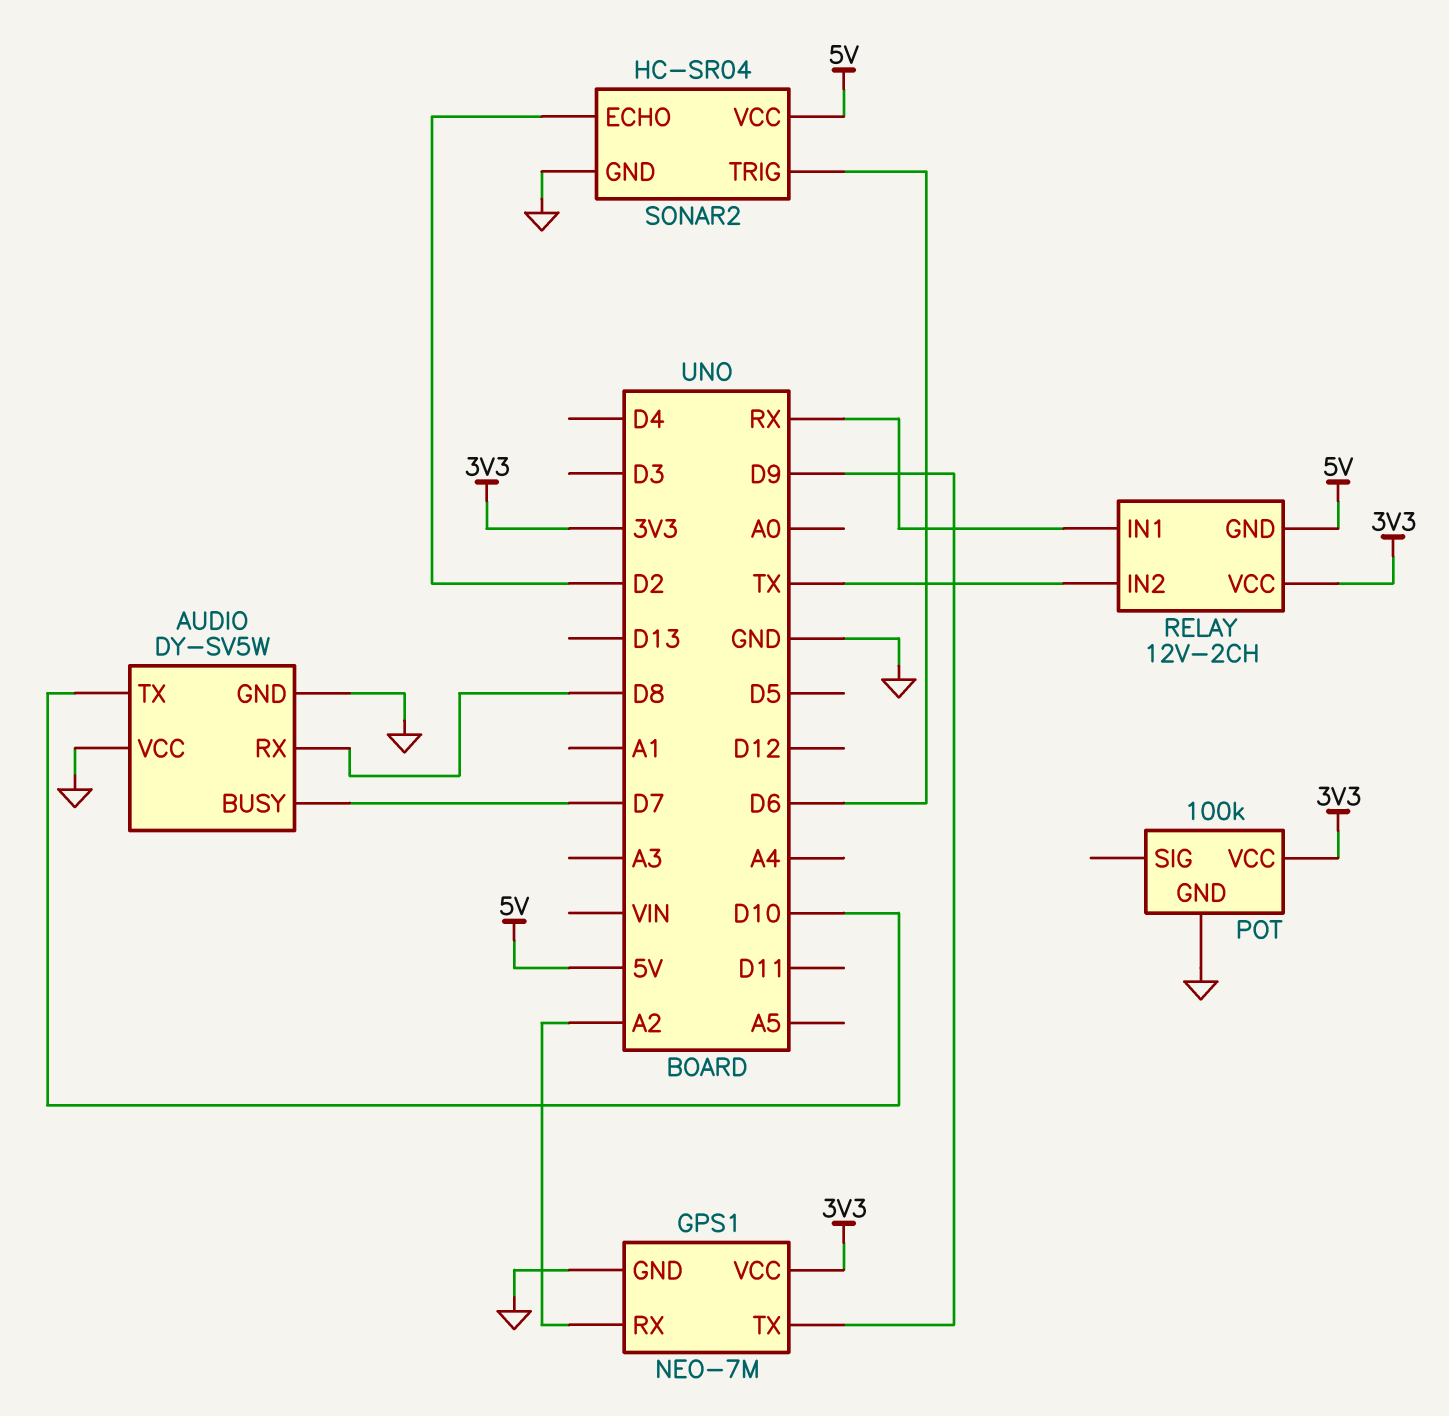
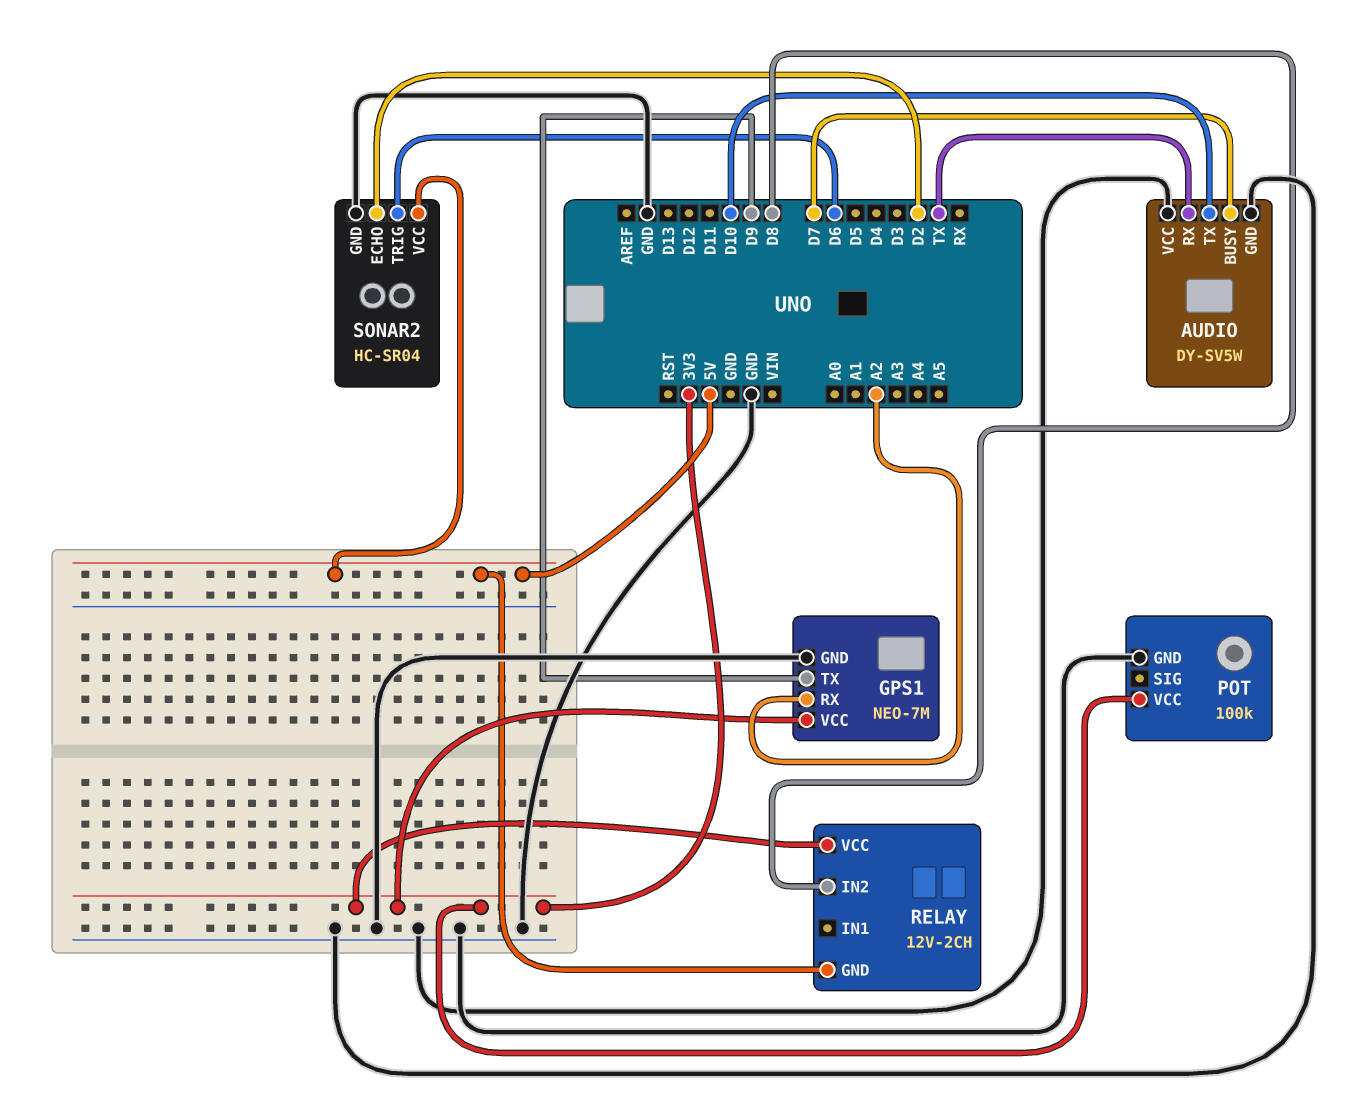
AUDIO pin RX: D8 -> TX
RELAY pin IN1: RX -> none
RELAY pin IN2: TX -> D8

